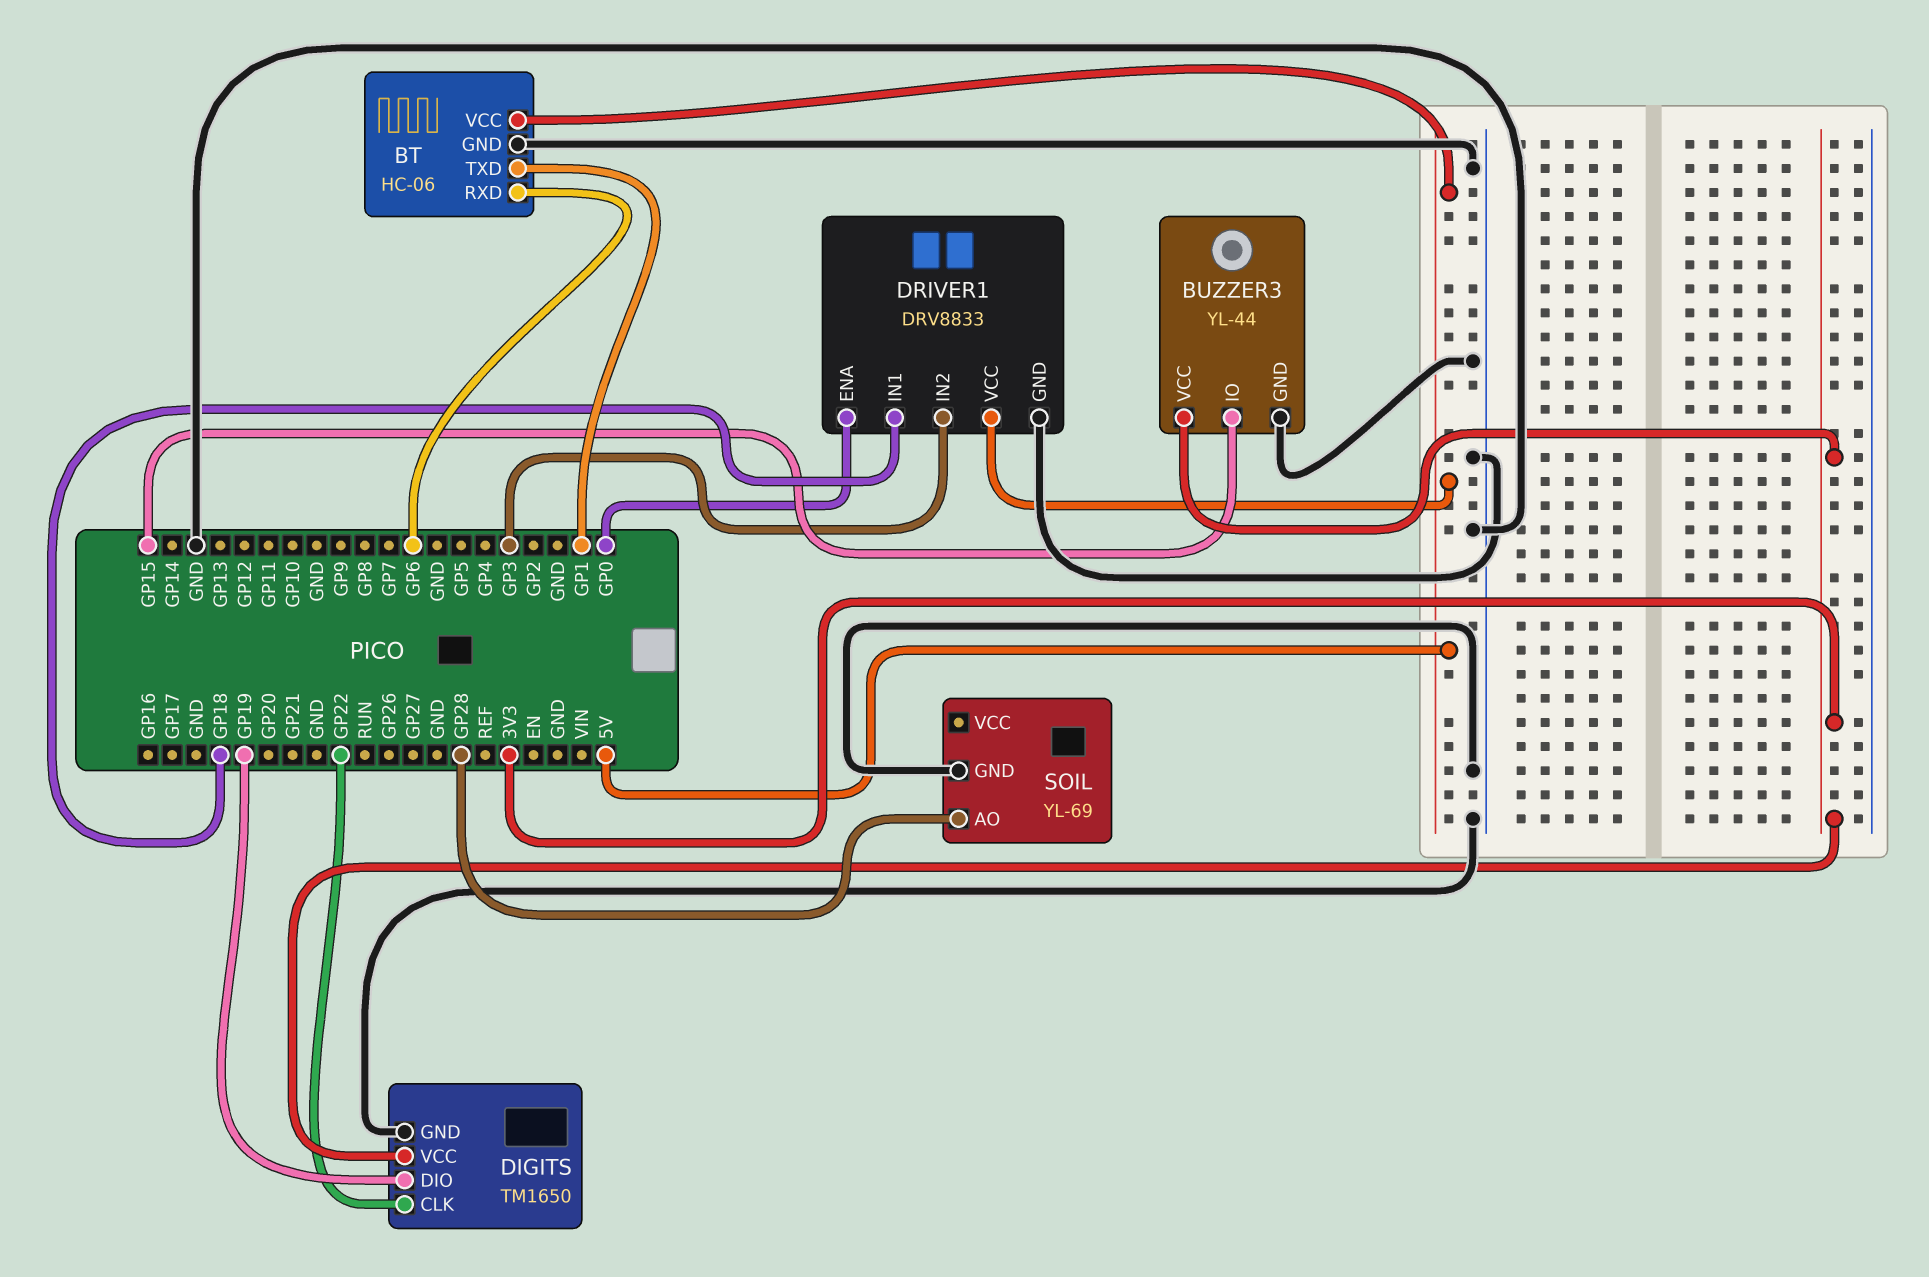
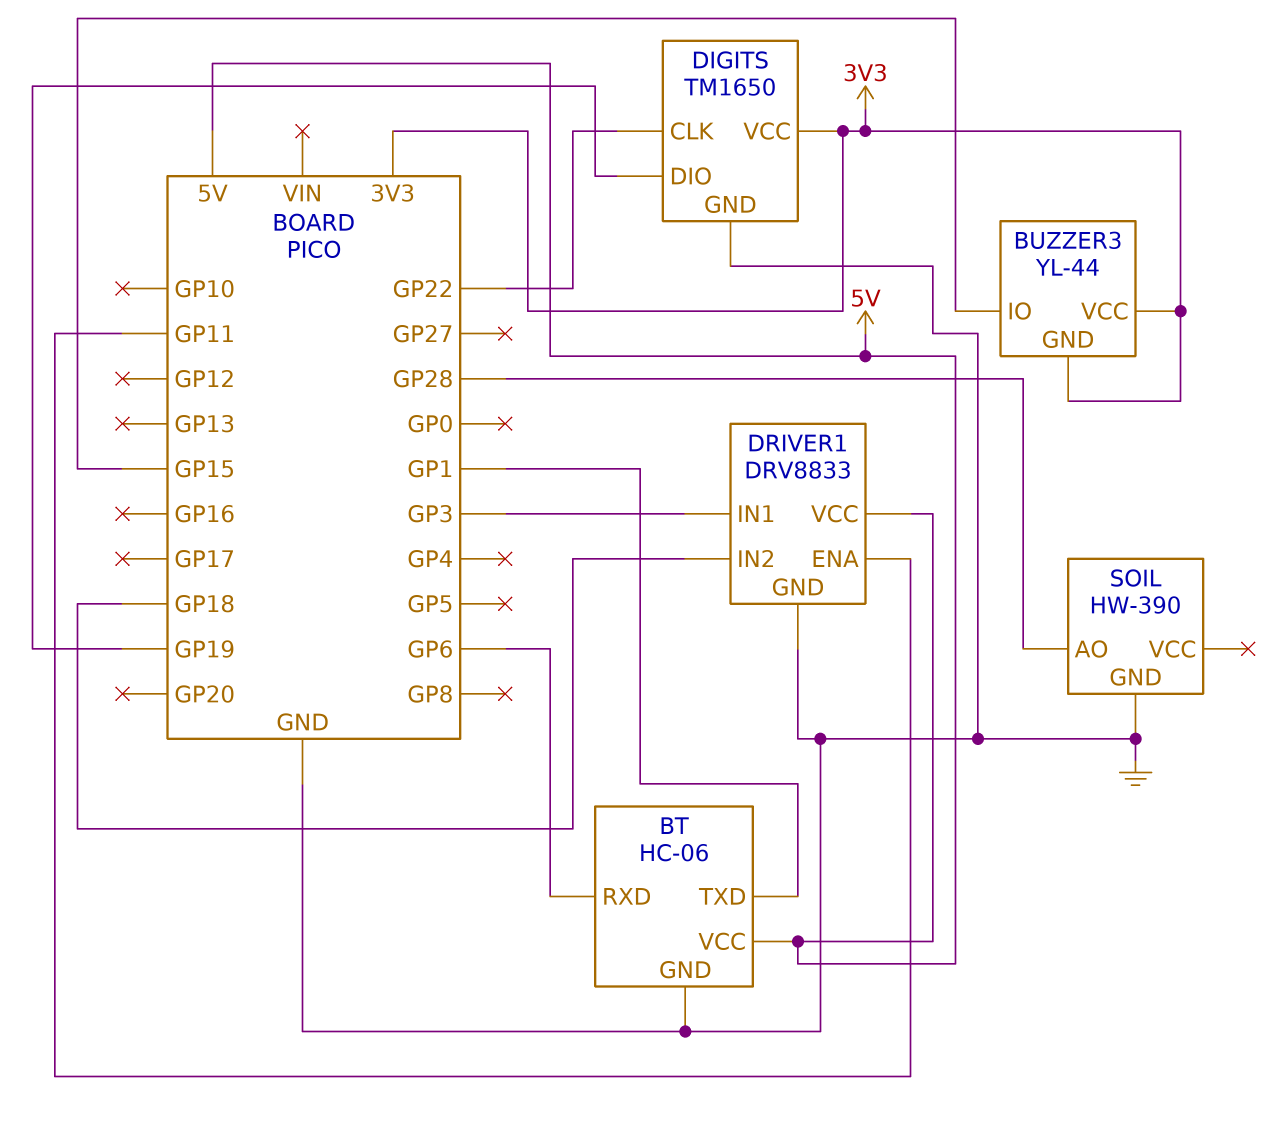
BUZZER3 pin GND: GND -> 3V3
DRIVER1 pin ENA: GP0 -> GP11
DRIVER1 pin IN1: GP18 -> GP3
DRIVER1 pin IN2: GP3 -> GP18
SOIL: YL-69 -> HW-390

